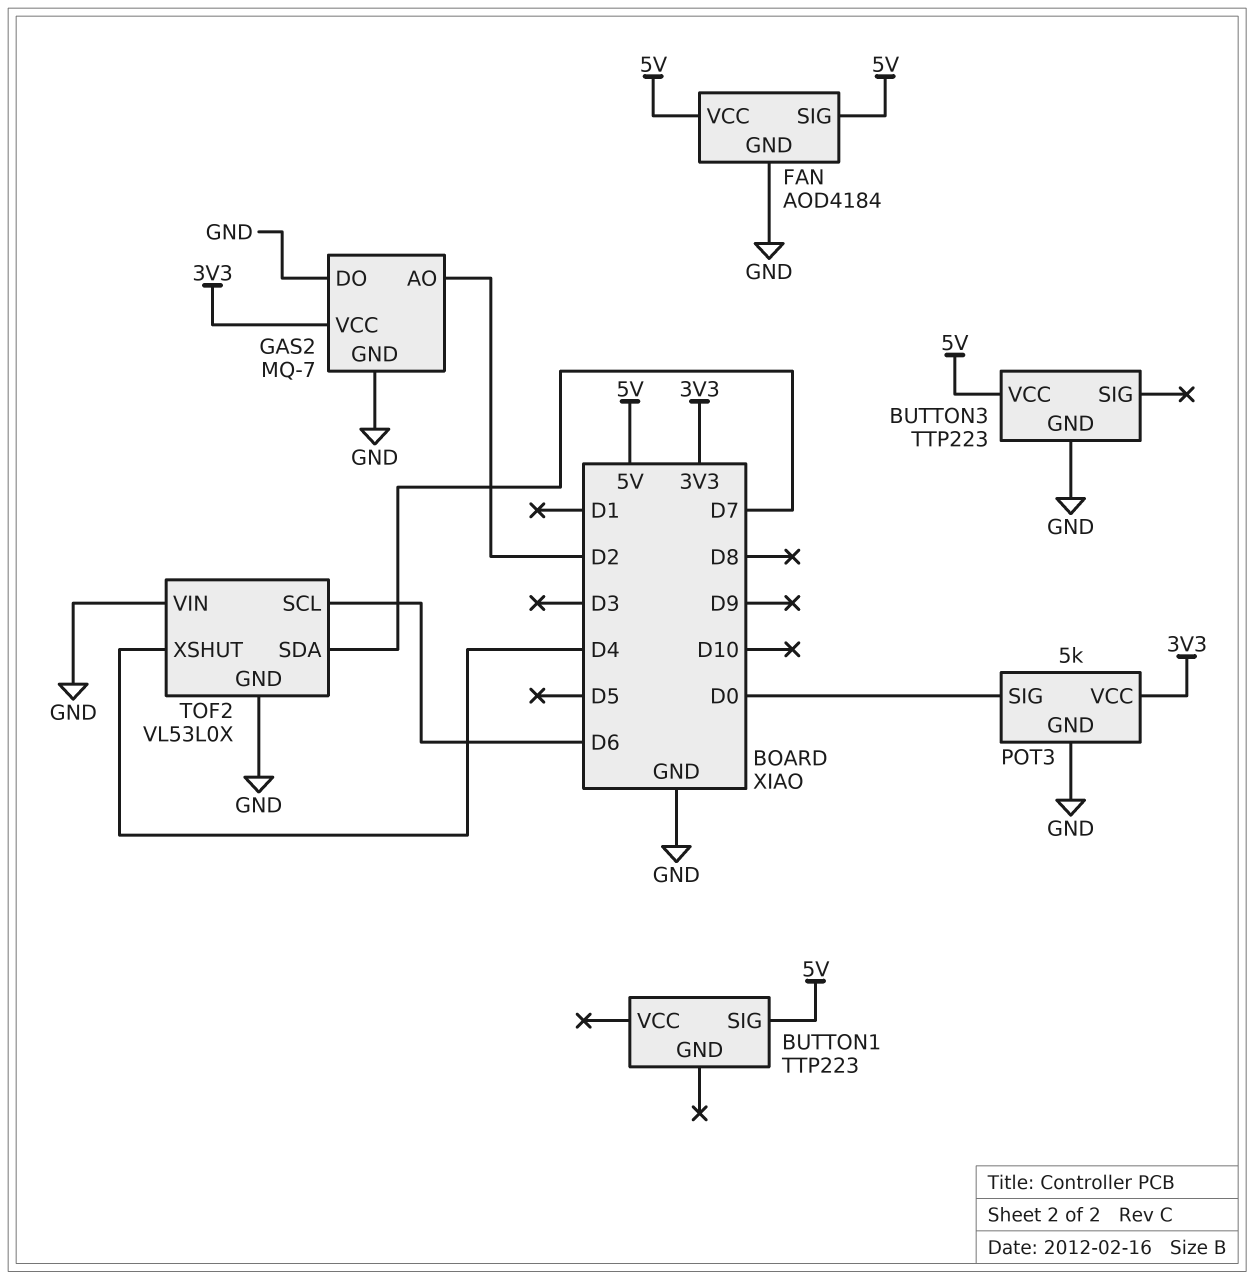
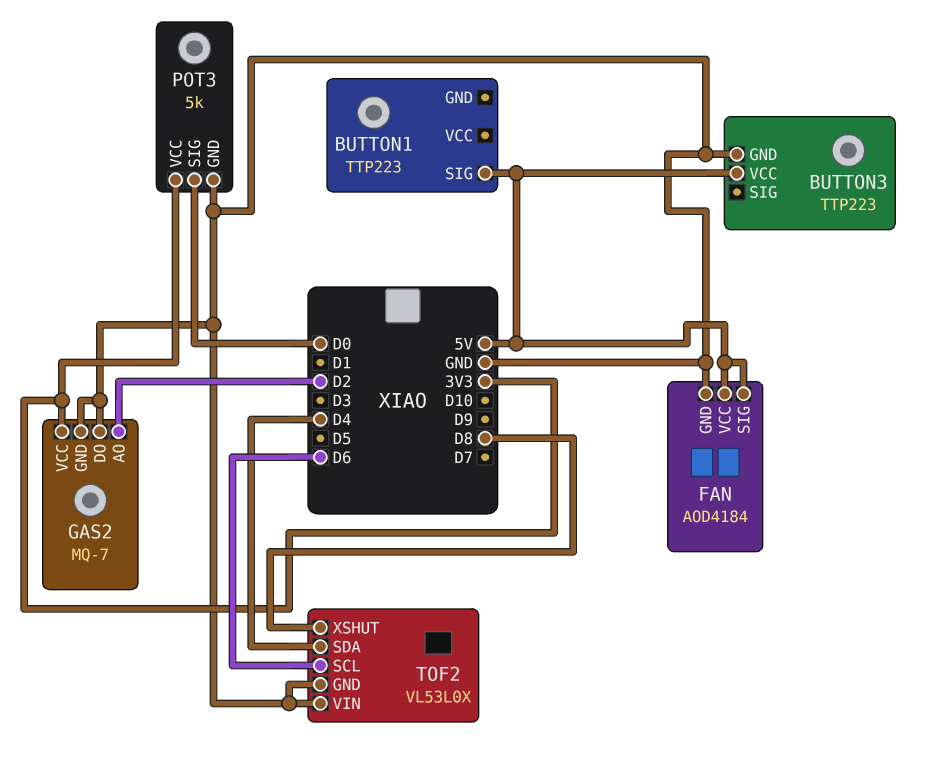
TOF2 pin SDA: D7 -> D4
TOF2 pin XSHUT: D4 -> D8

